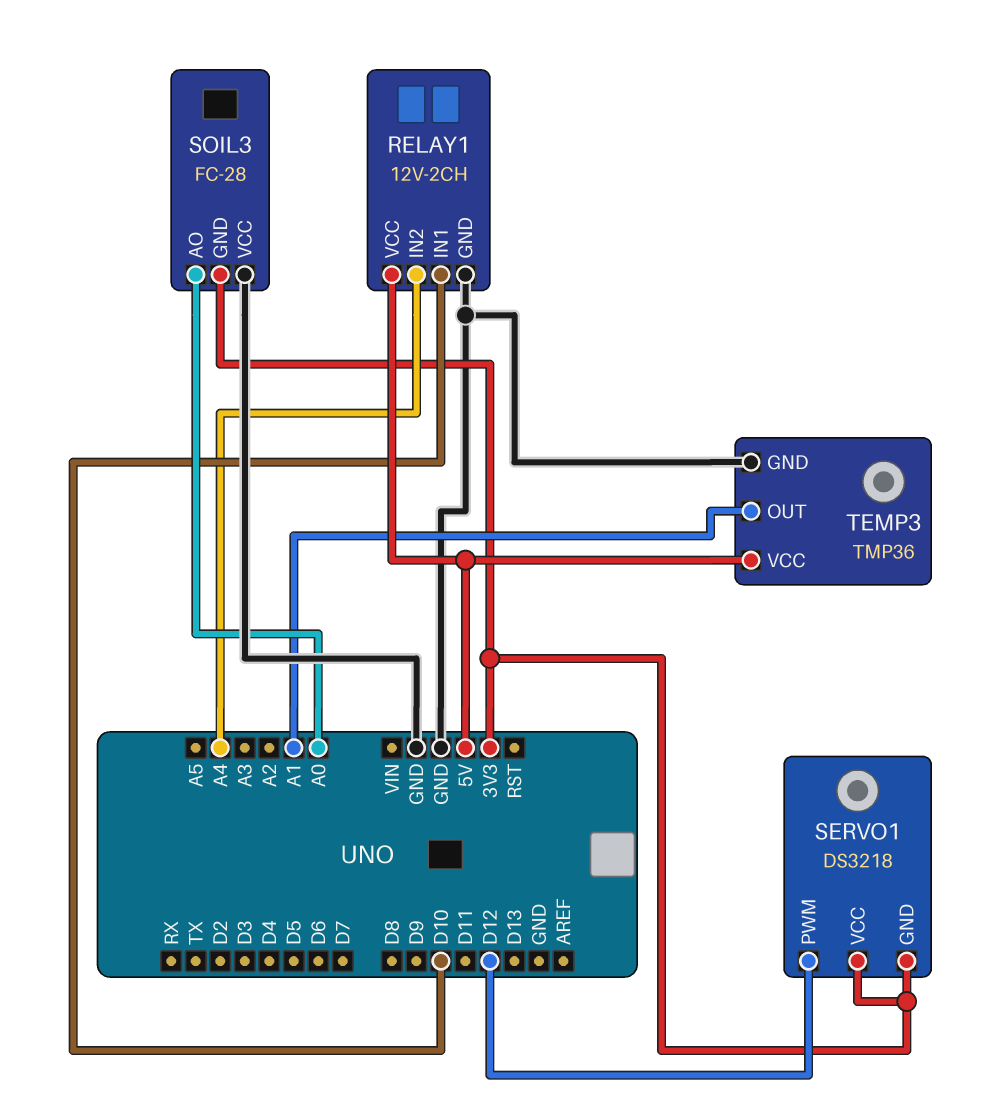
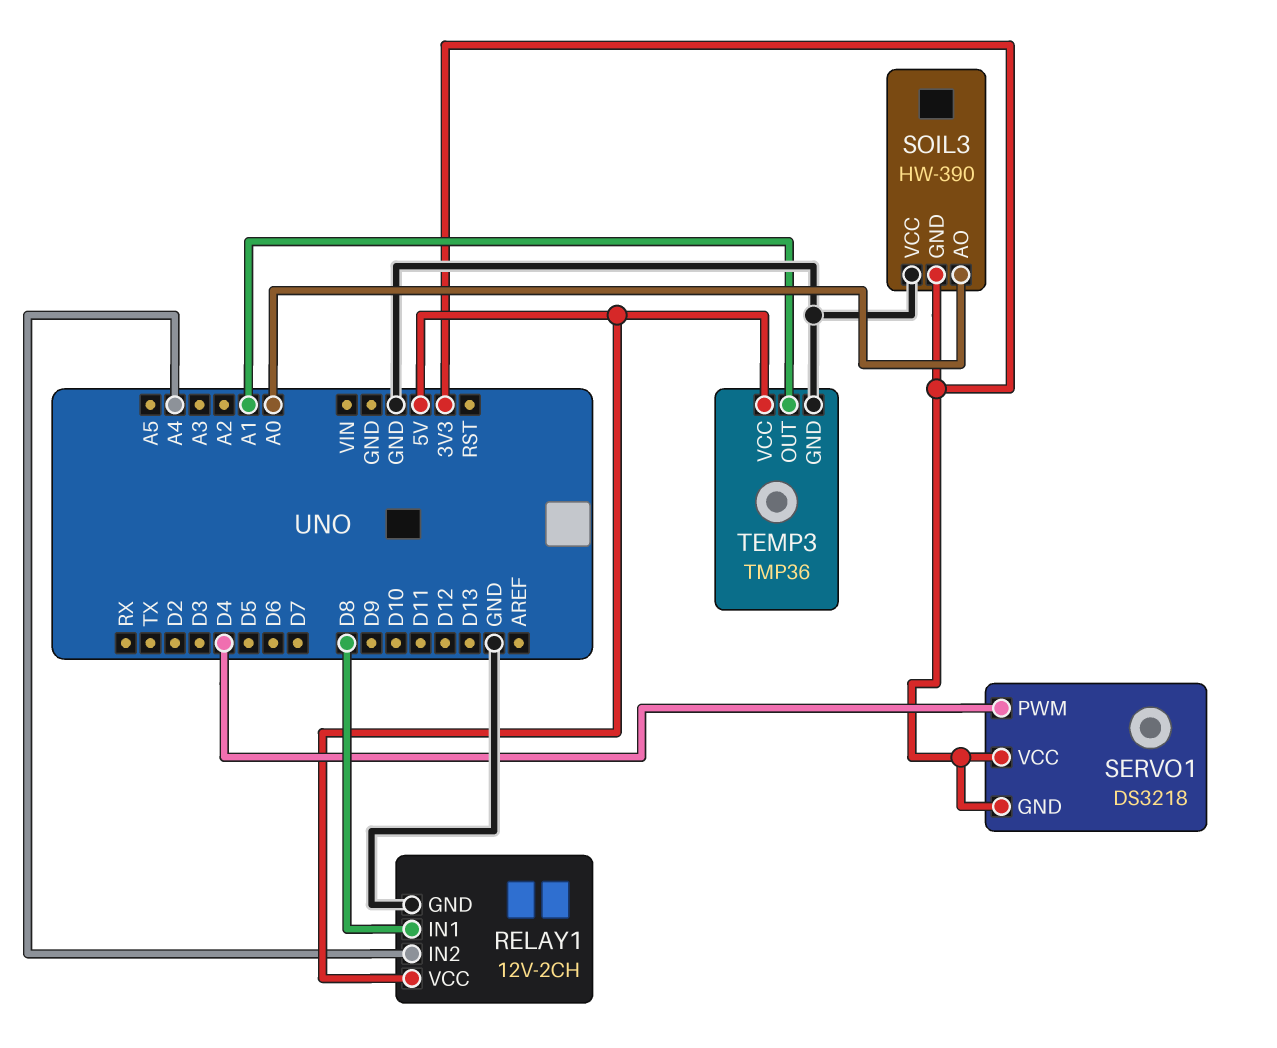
RELAY1 pin IN1: D10 -> D8
SERVO1 pin PWM: D12 -> D4
SOIL3: FC-28 -> HW-390

